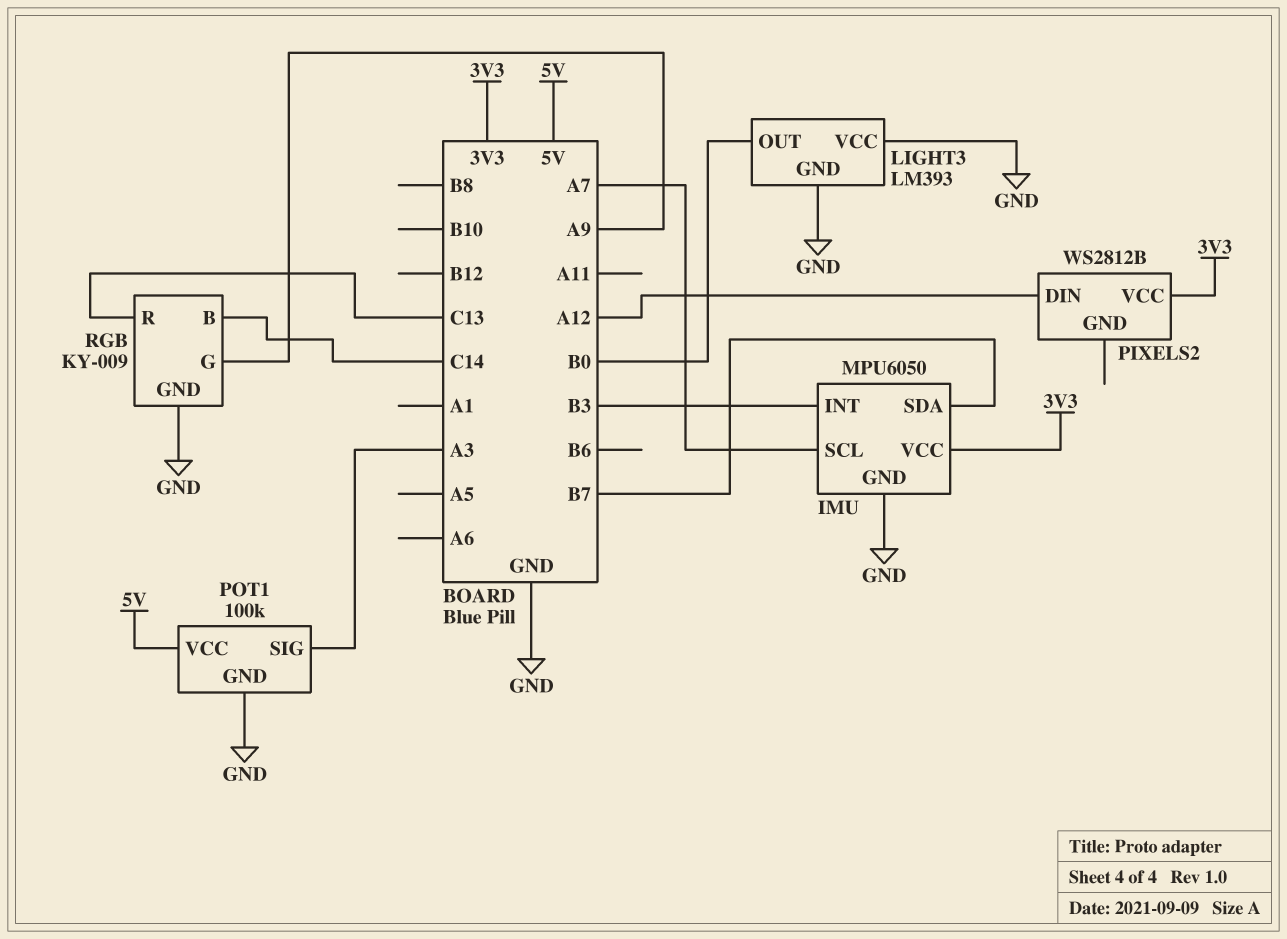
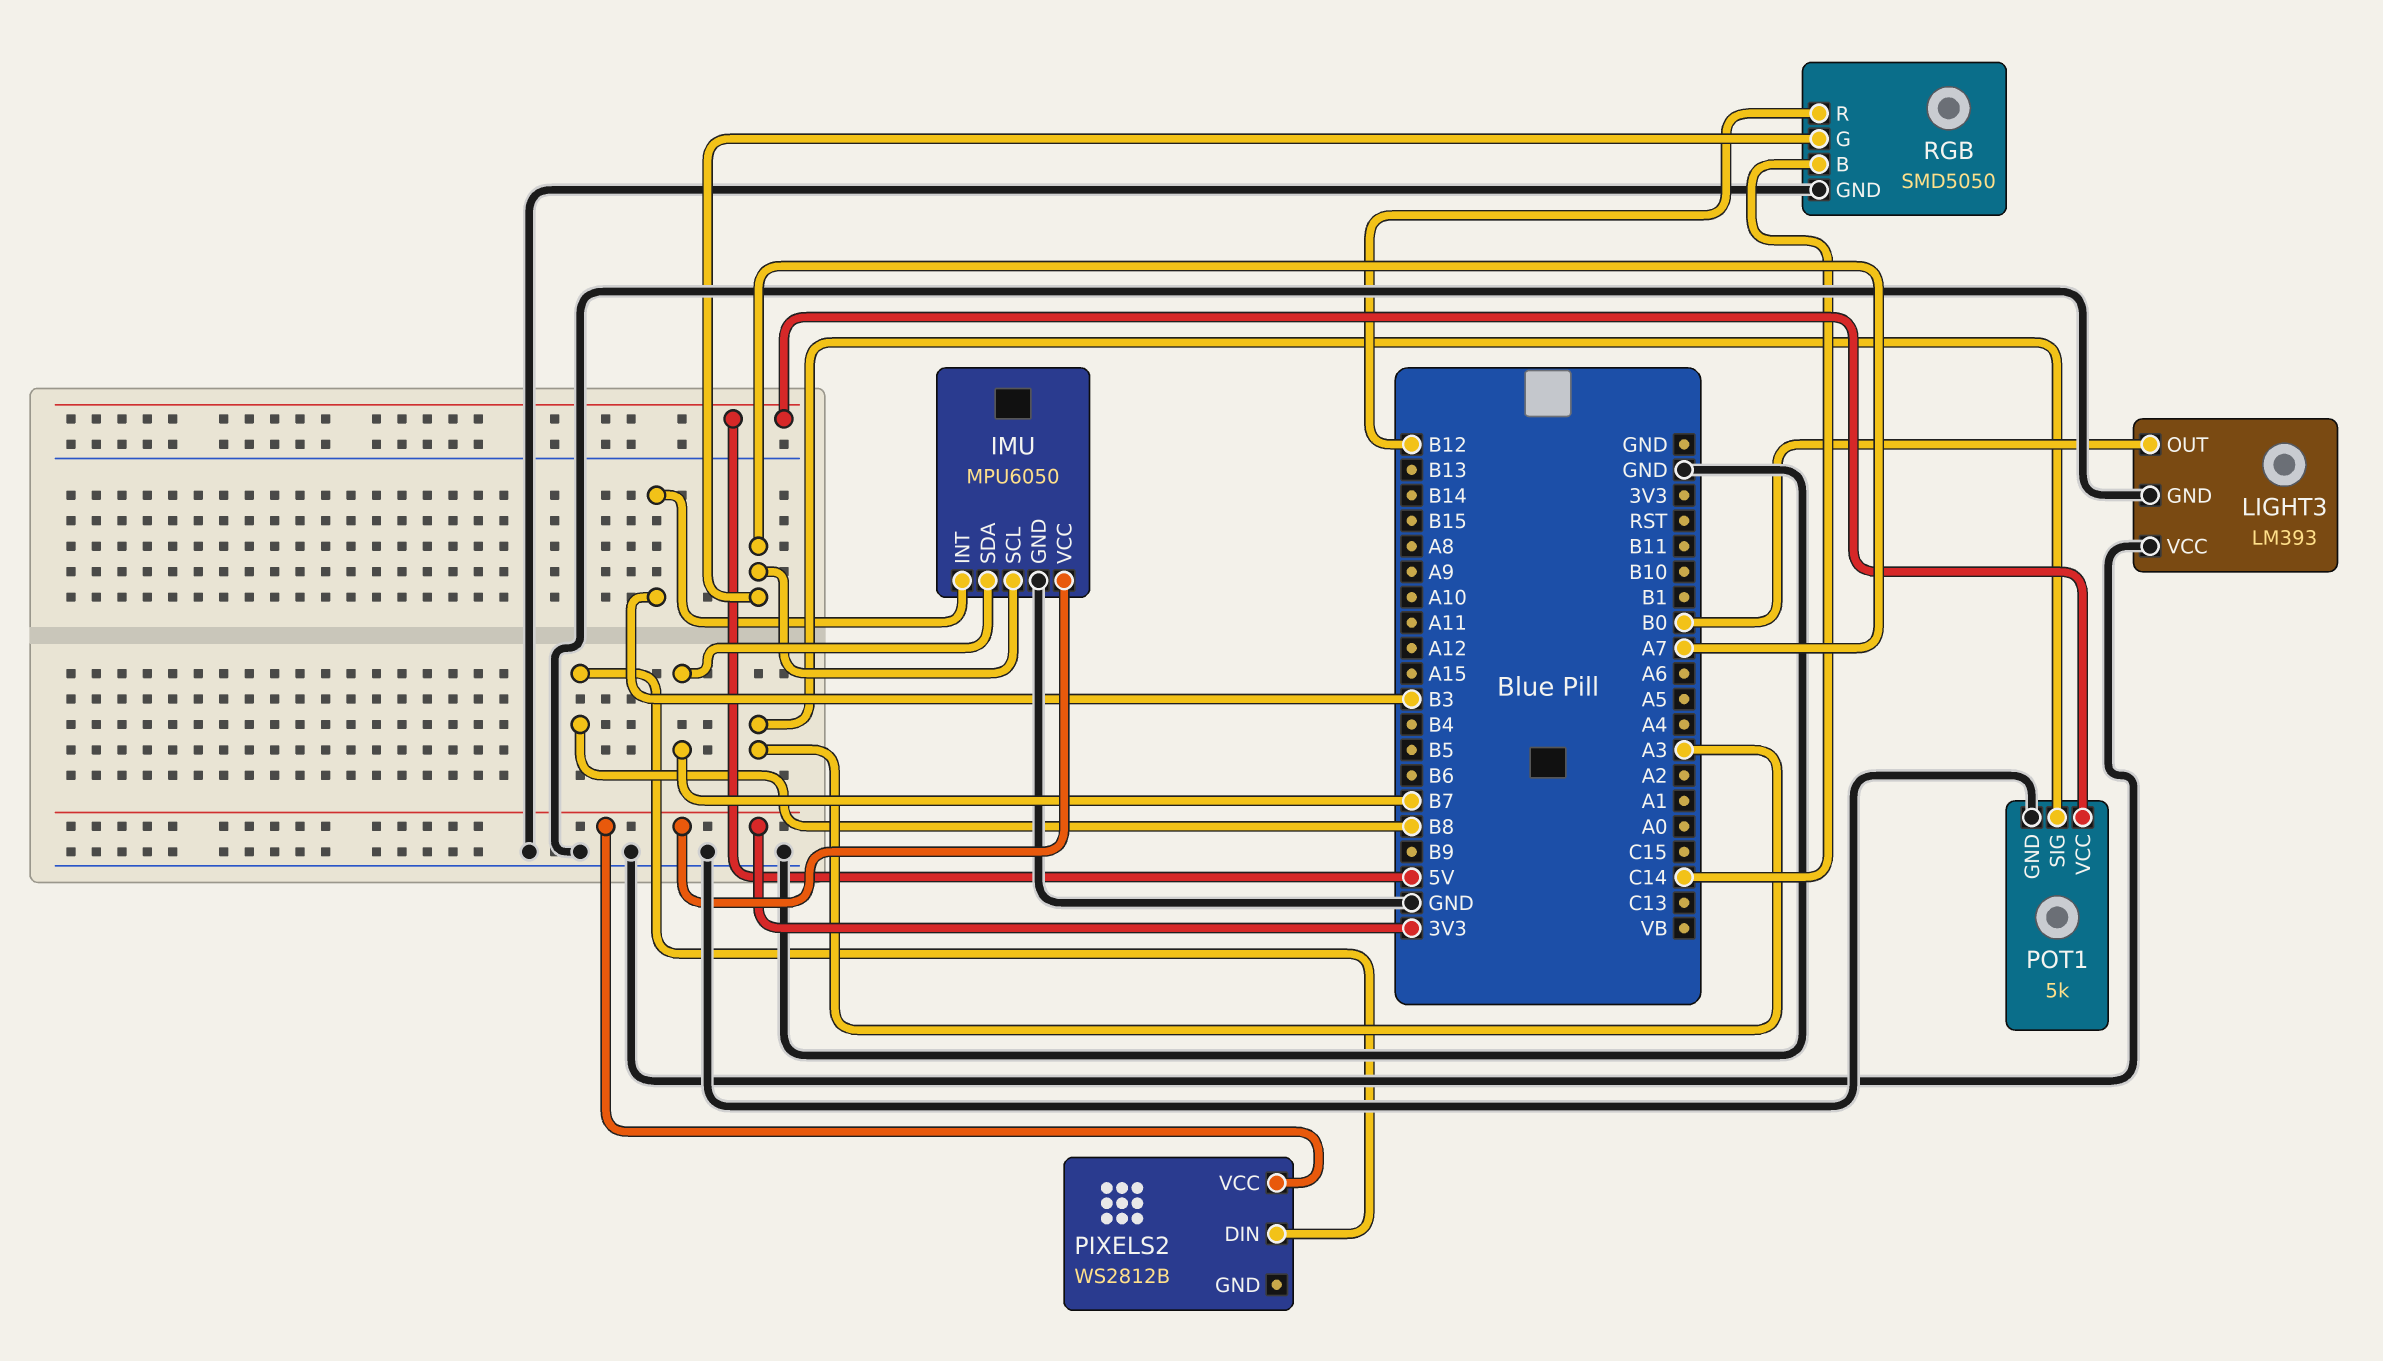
PIXELS2 pin DIN: A12 -> B8
POT1: 100k -> 5k
RGB: KY-009 -> SMD5050
RGB pin G: A9 -> A7
RGB pin R: C13 -> B12

